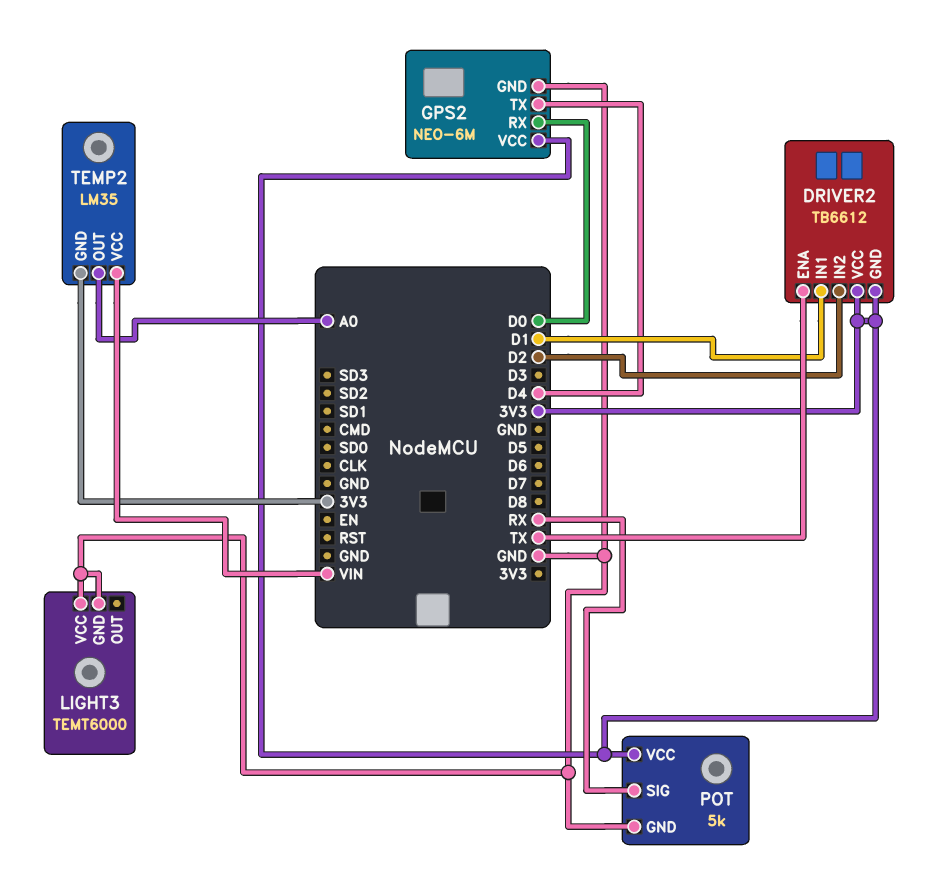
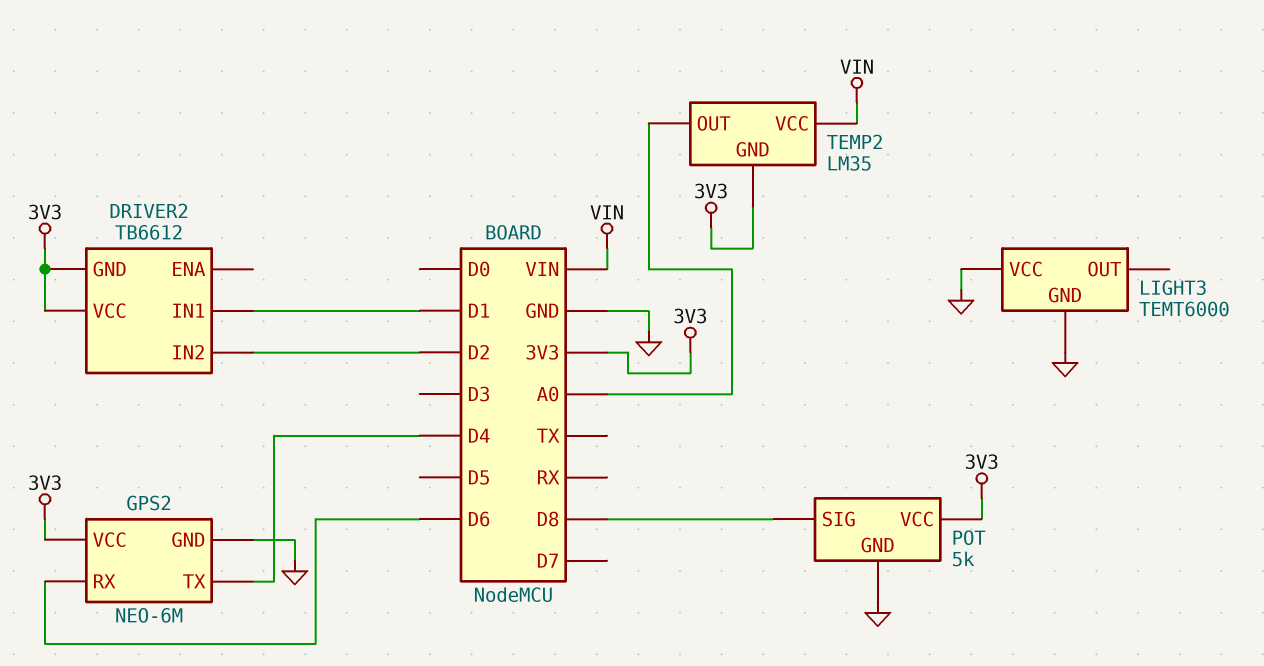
DRIVER2 pin ENA: TX -> none
GPS2 pin RX: D0 -> D6
POT pin SIG: RX -> D8

